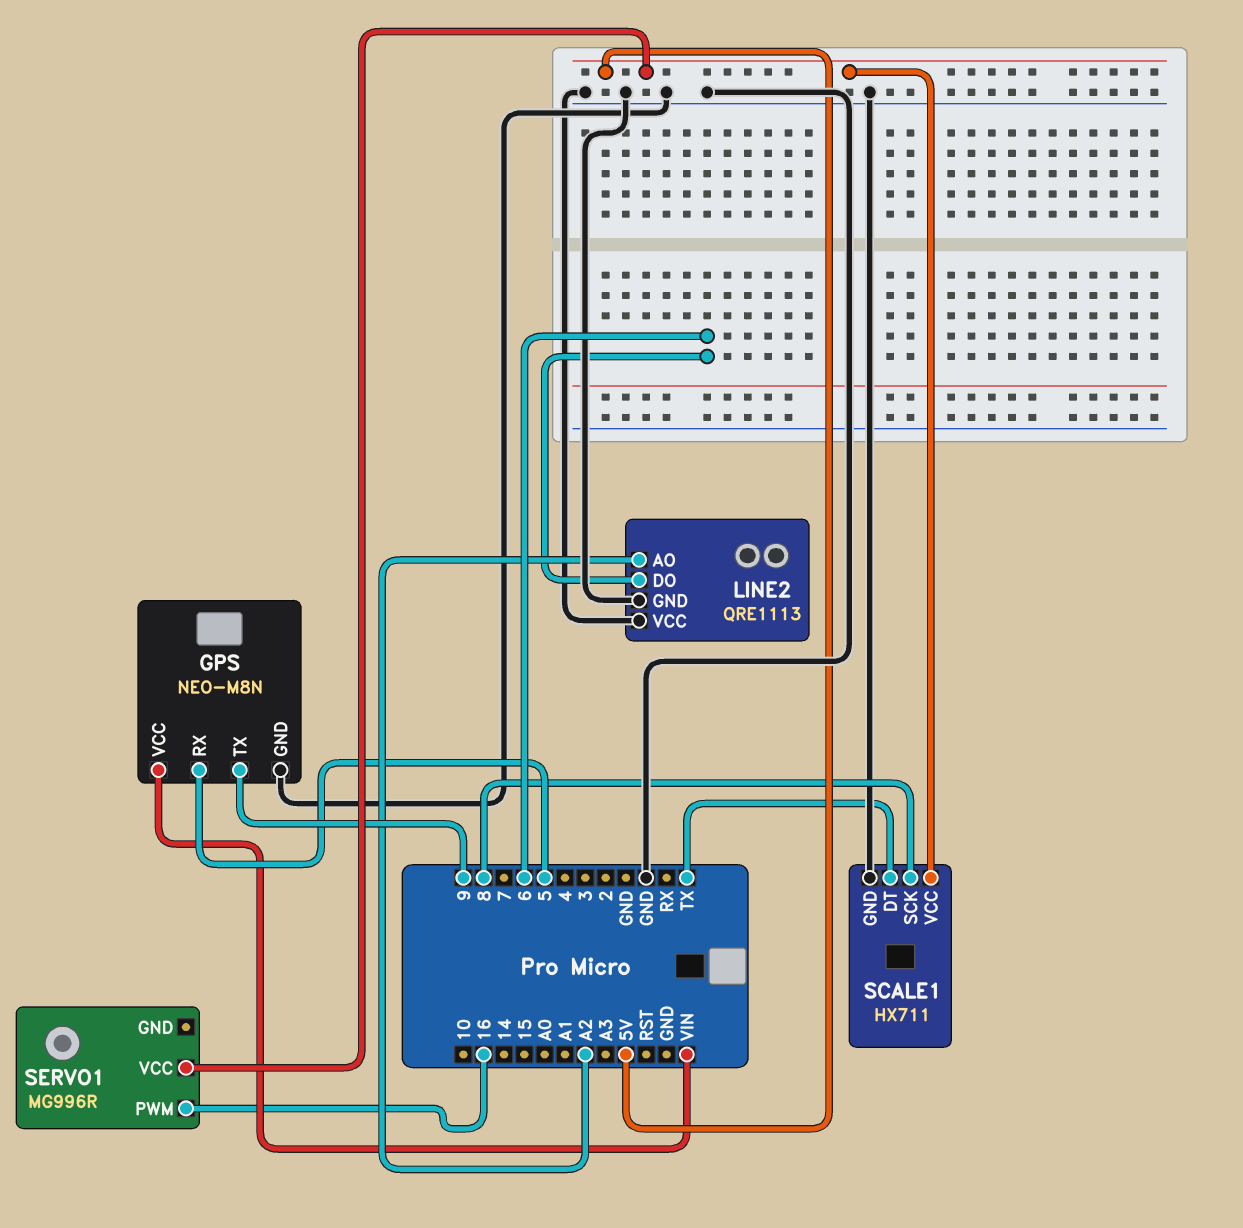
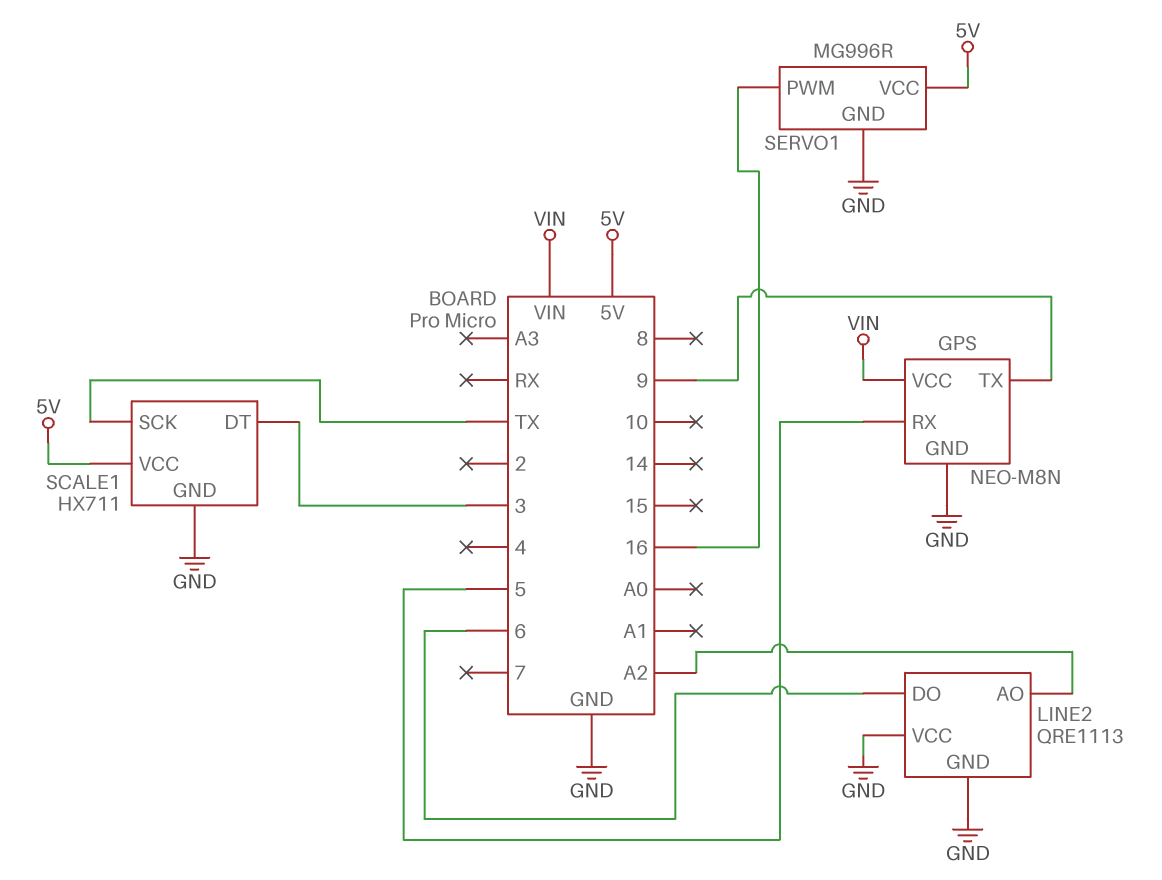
SCALE1 pin DT: TX -> 3
SCALE1 pin SCK: 8 -> TX
SERVO1 pin GND: none -> GND

